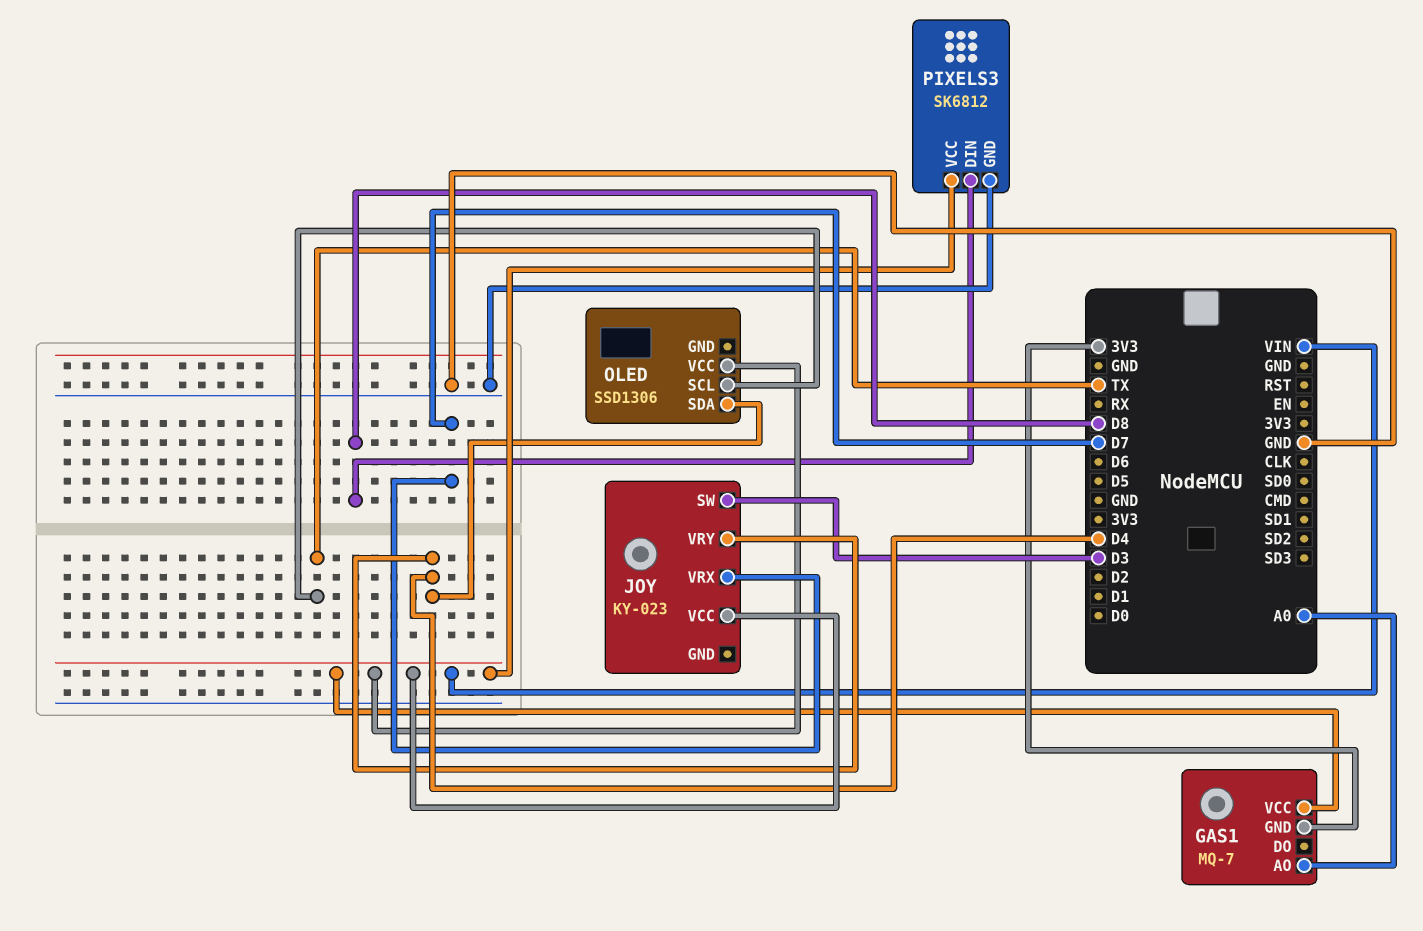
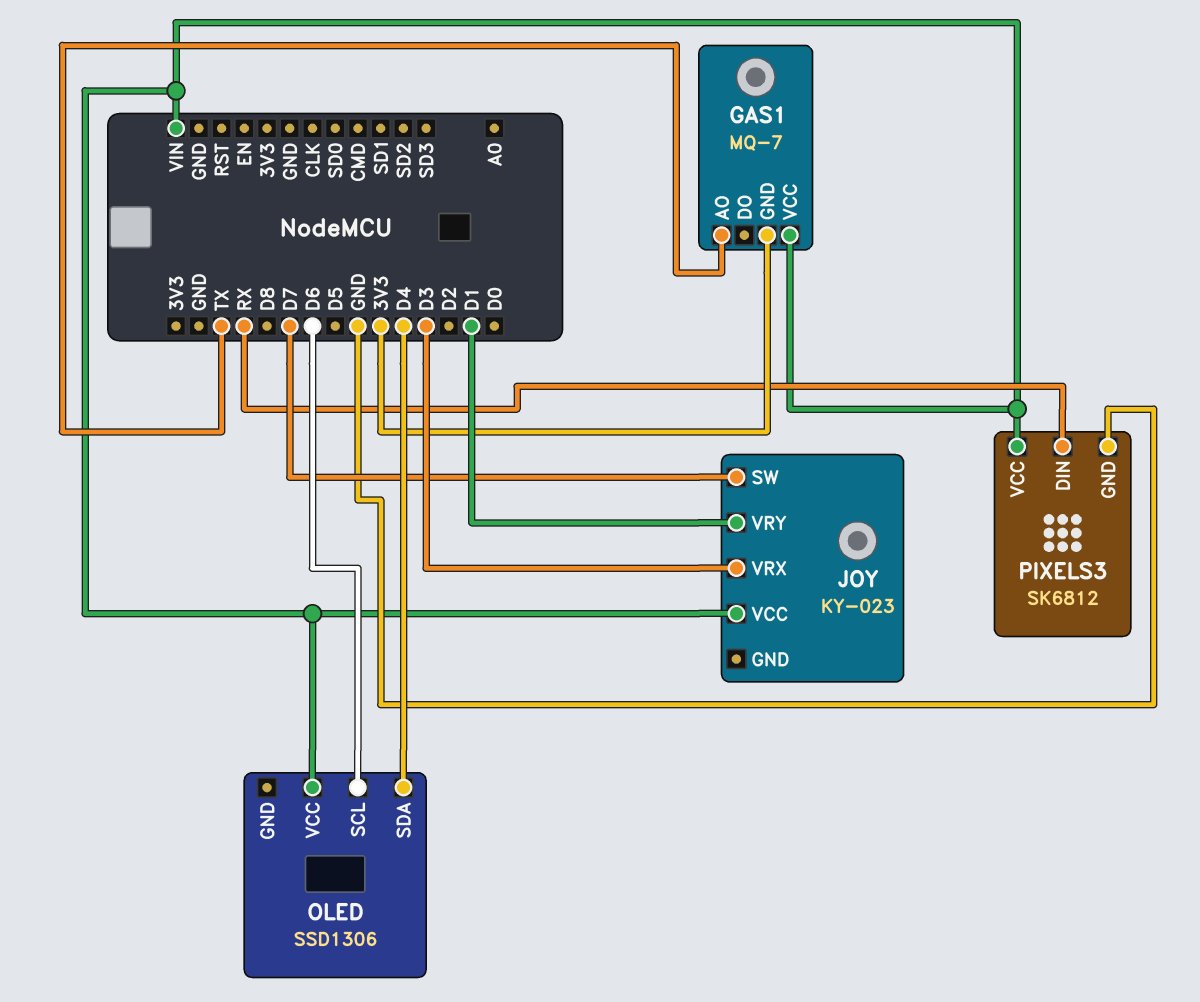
GAS1 pin AO: A0 -> TX
JOY pin SW: D3 -> D7
JOY pin VRX: D7 -> D3
JOY pin VRY: D4 -> D1
OLED pin SCL: TX -> D6
PIXELS3 pin DIN: D8 -> RX

